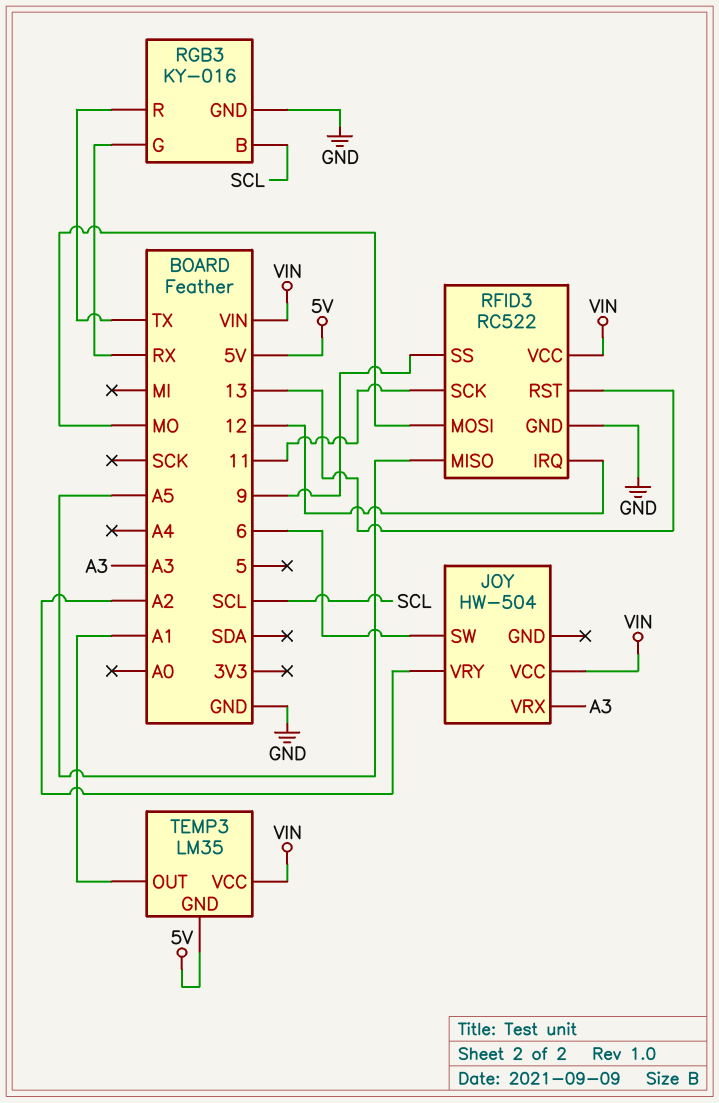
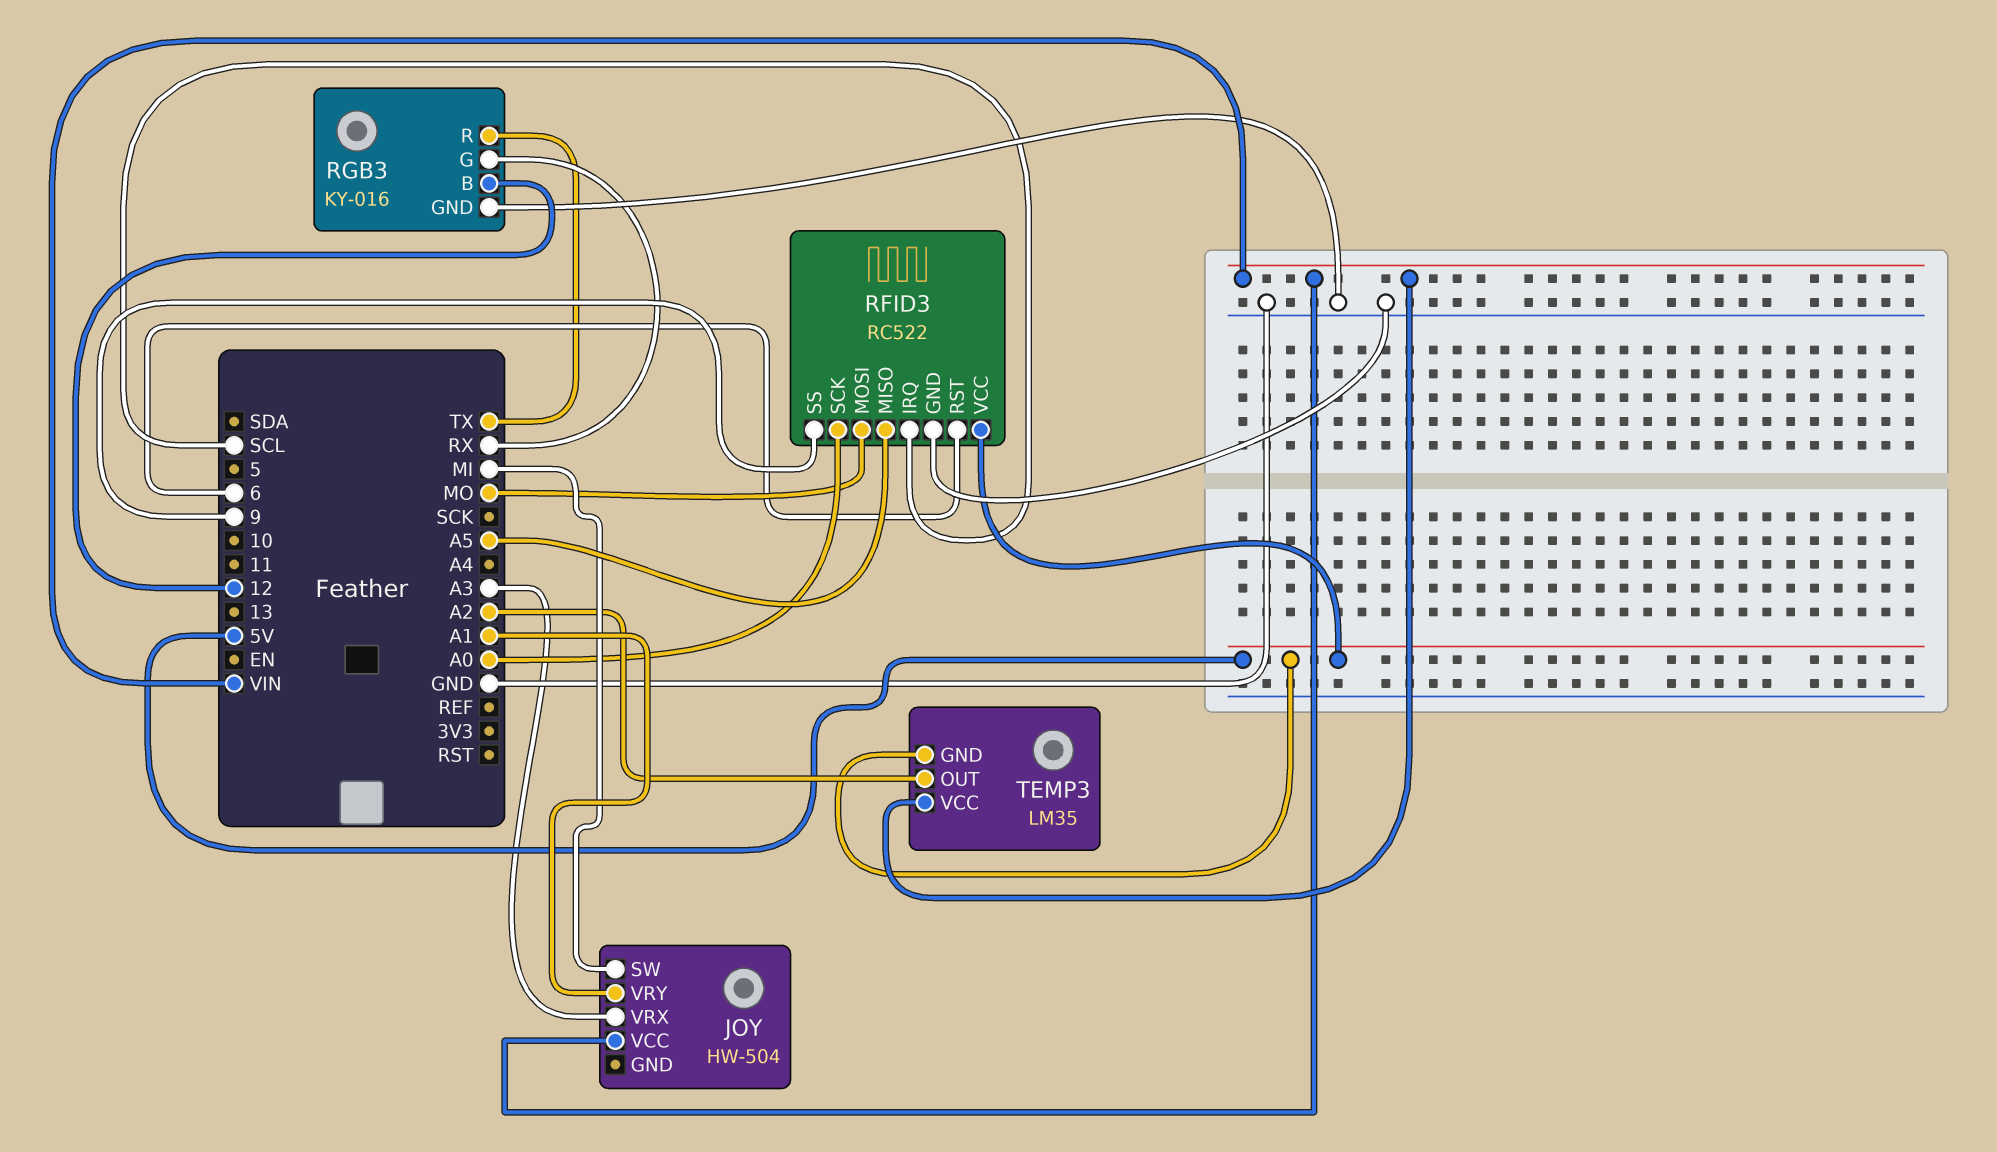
JOY pin SW: 6 -> MI
JOY pin VRY: A2 -> A1
RFID3 pin IRQ: 12 -> SCL
RFID3 pin RST: 13 -> 6
RFID3 pin SCK: 11 -> A0
RFID3 pin VCC: VIN -> 5V
RGB3 pin B: SCL -> 12
TEMP3 pin OUT: A1 -> A2

